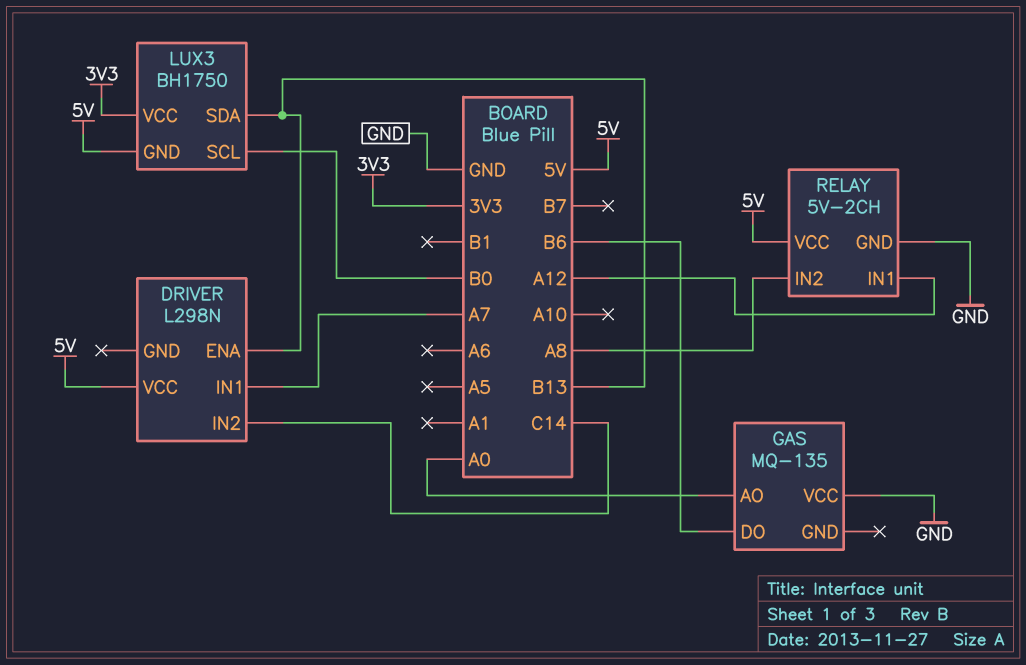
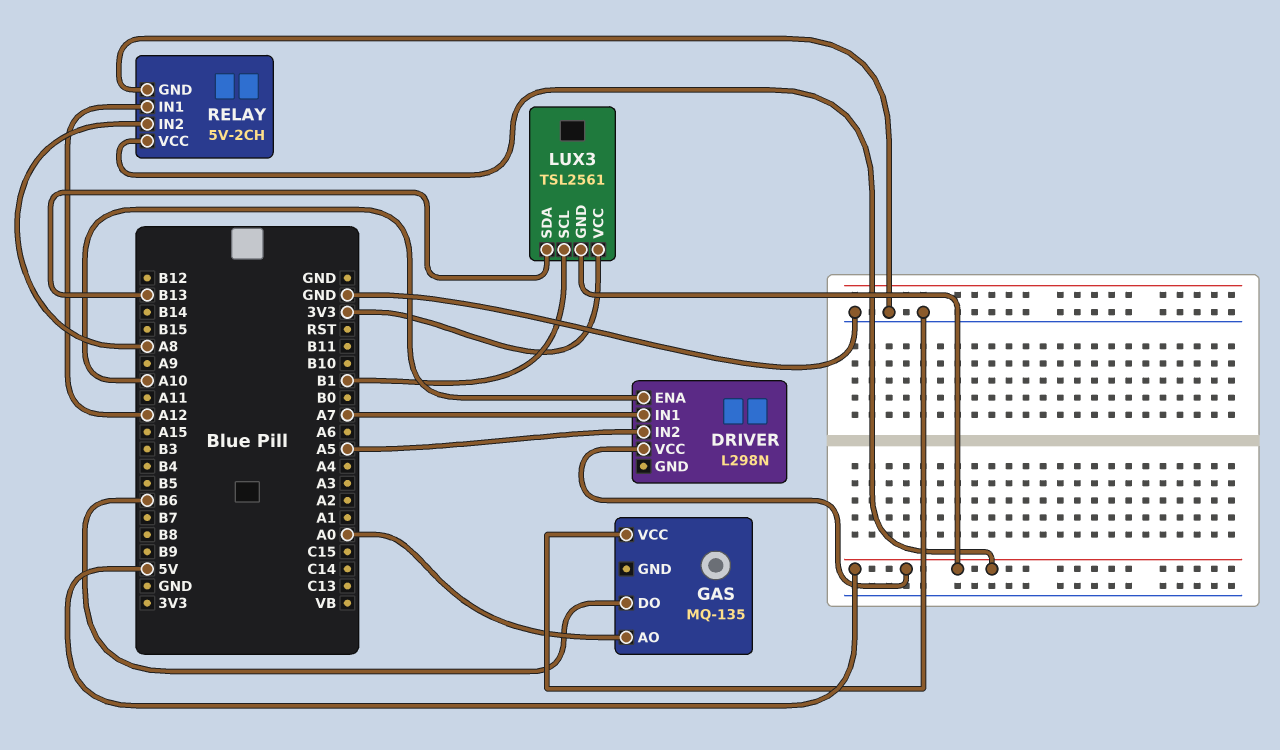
DRIVER pin ENA: B13 -> A10
DRIVER pin IN2: C14 -> A5
LUX3: BH1750 -> TSL2561
LUX3 pin SCL: B0 -> B1

